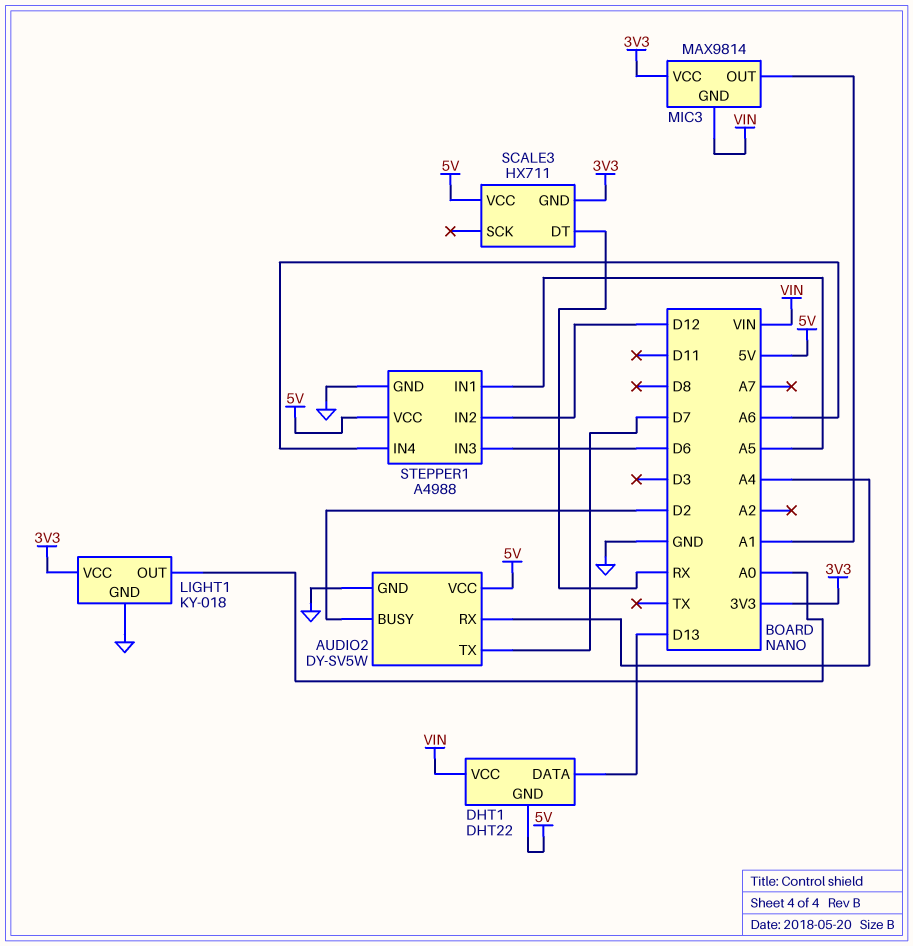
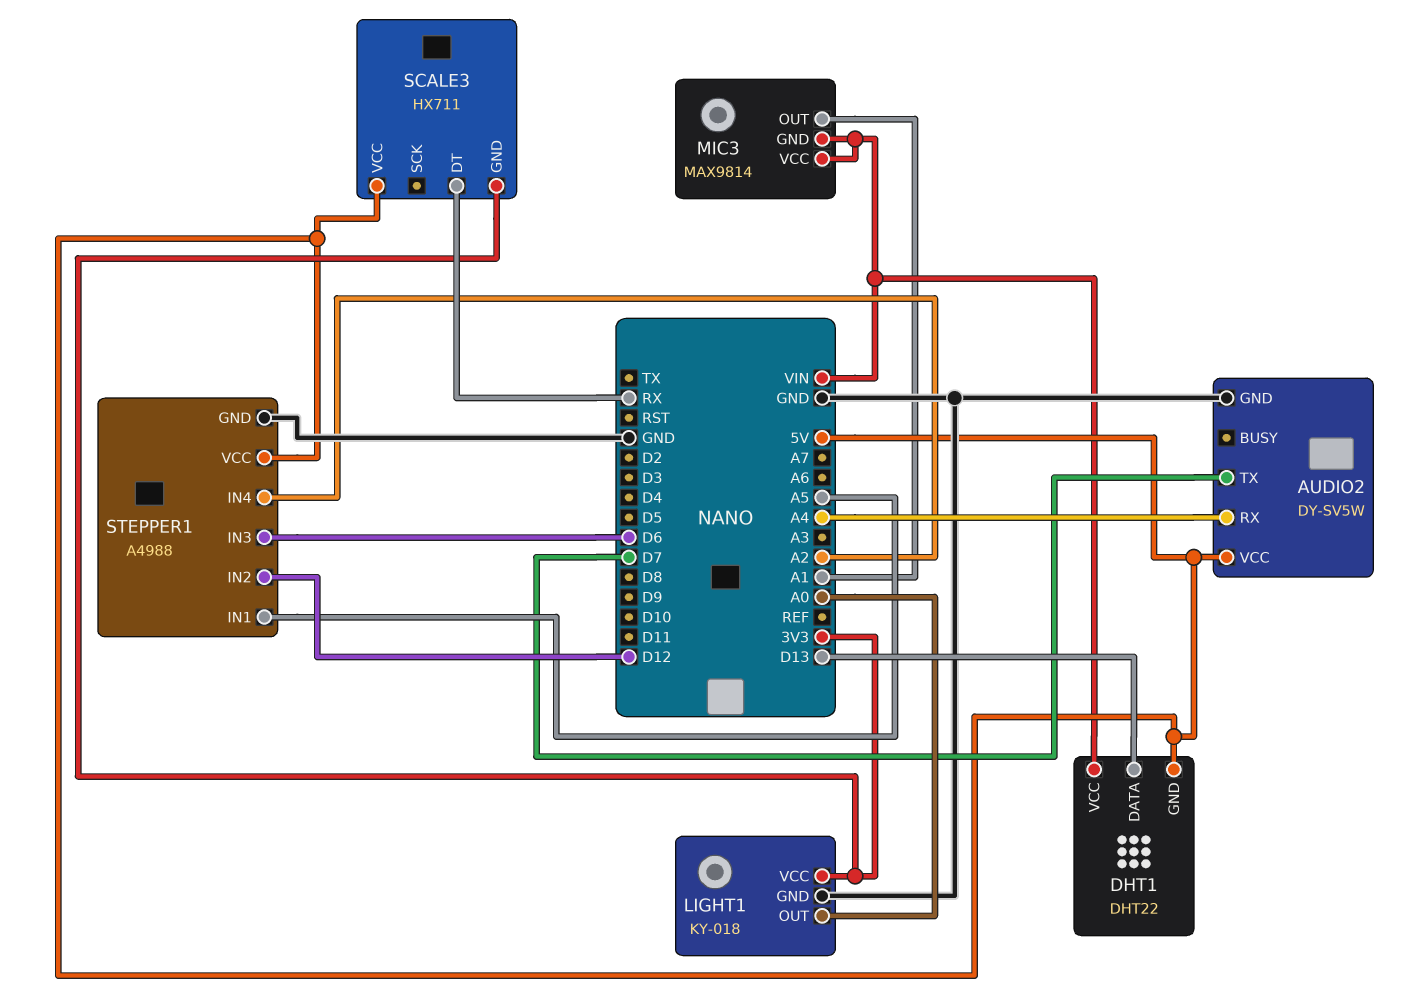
AUDIO2 pin BUSY: D2 -> none
MIC3 pin VCC: 3V3 -> VIN
STEPPER1 pin IN4: A6 -> A2

